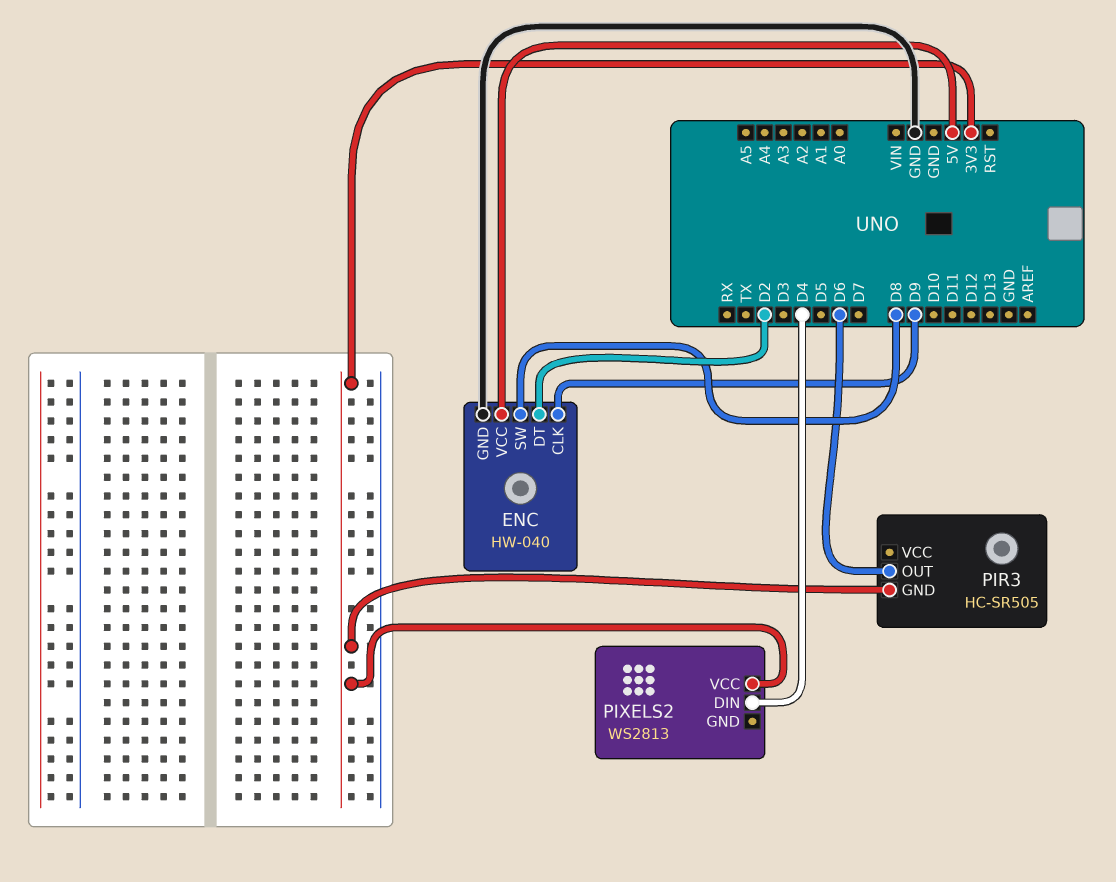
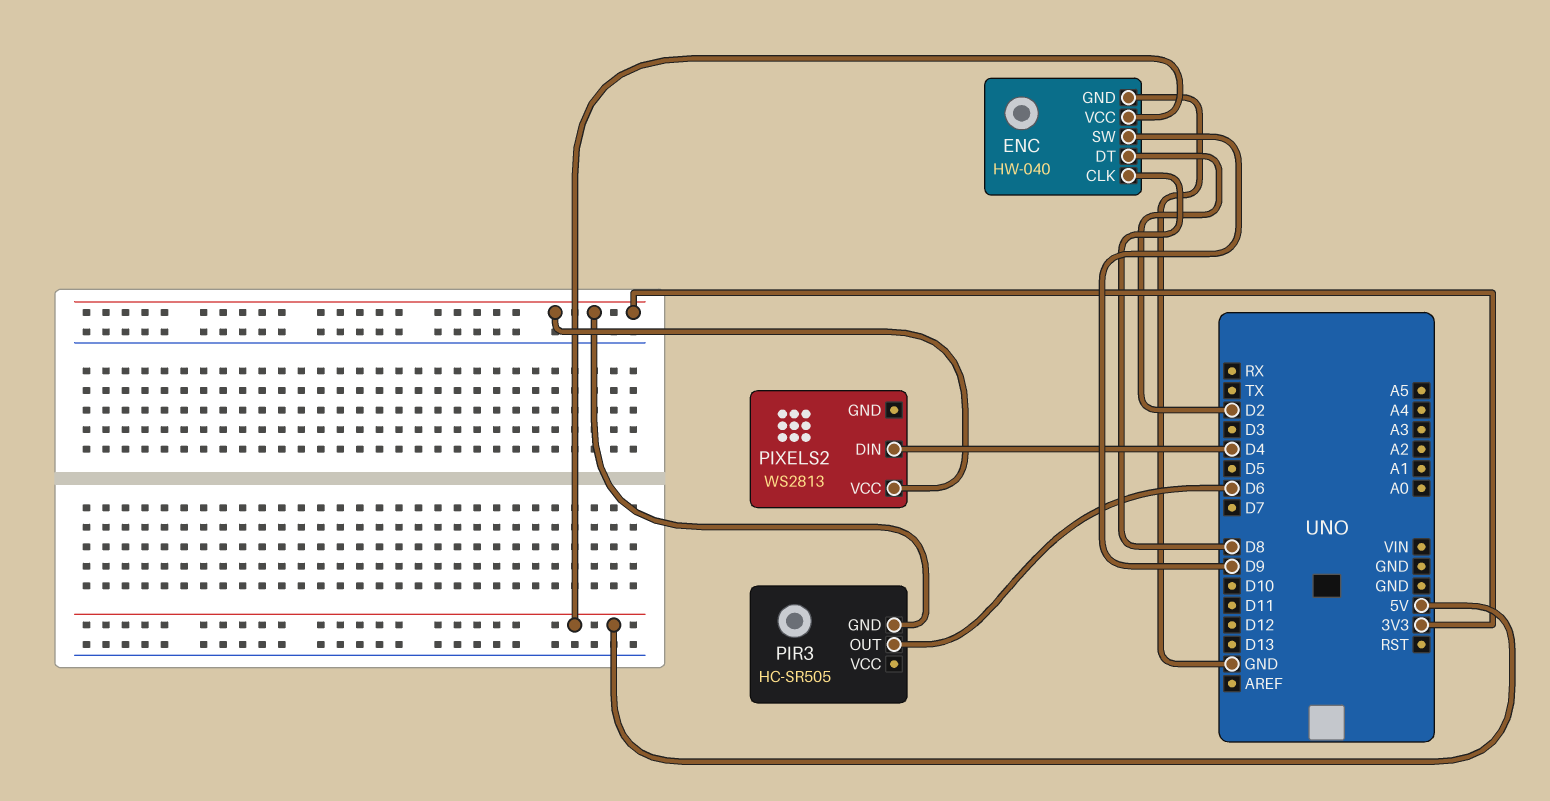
ENC pin CLK: D9 -> D8
ENC pin SW: D8 -> D9

